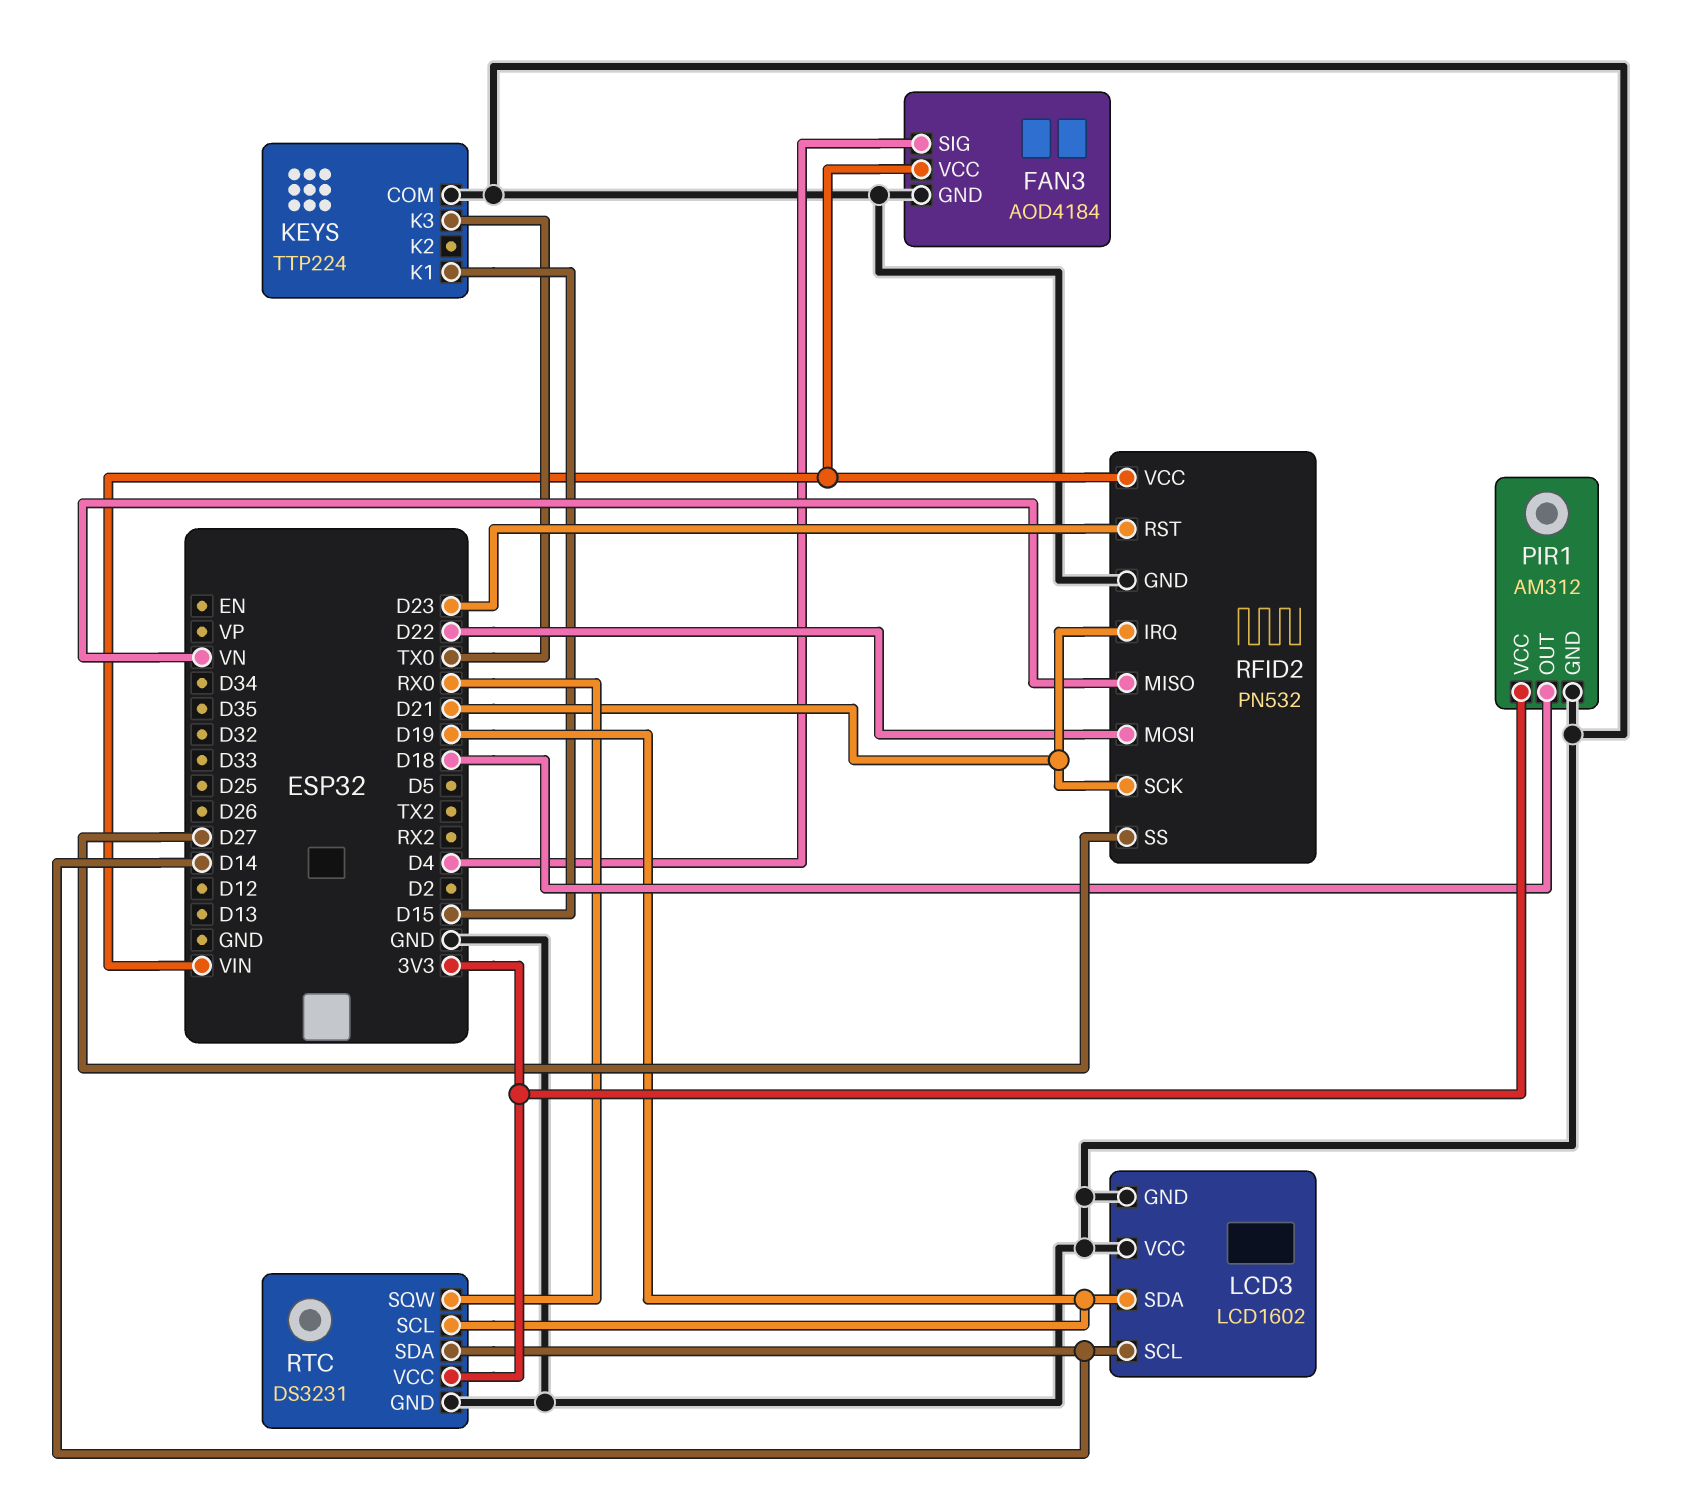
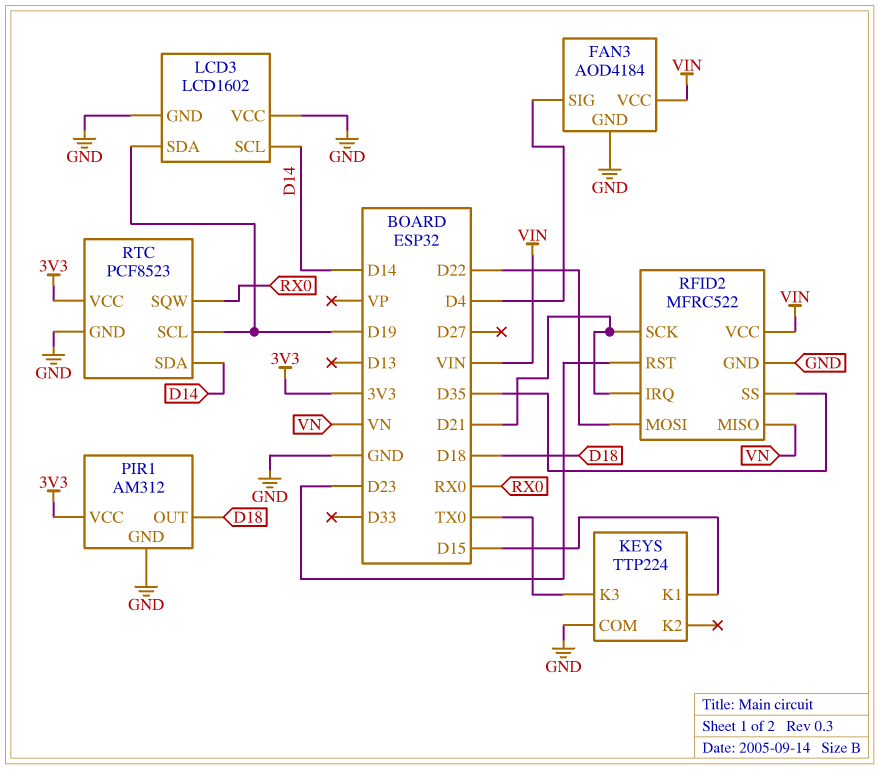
RFID2: PN532 -> MFRC522
RFID2 pin SS: D27 -> D35
RTC: DS3231 -> PCF8523

